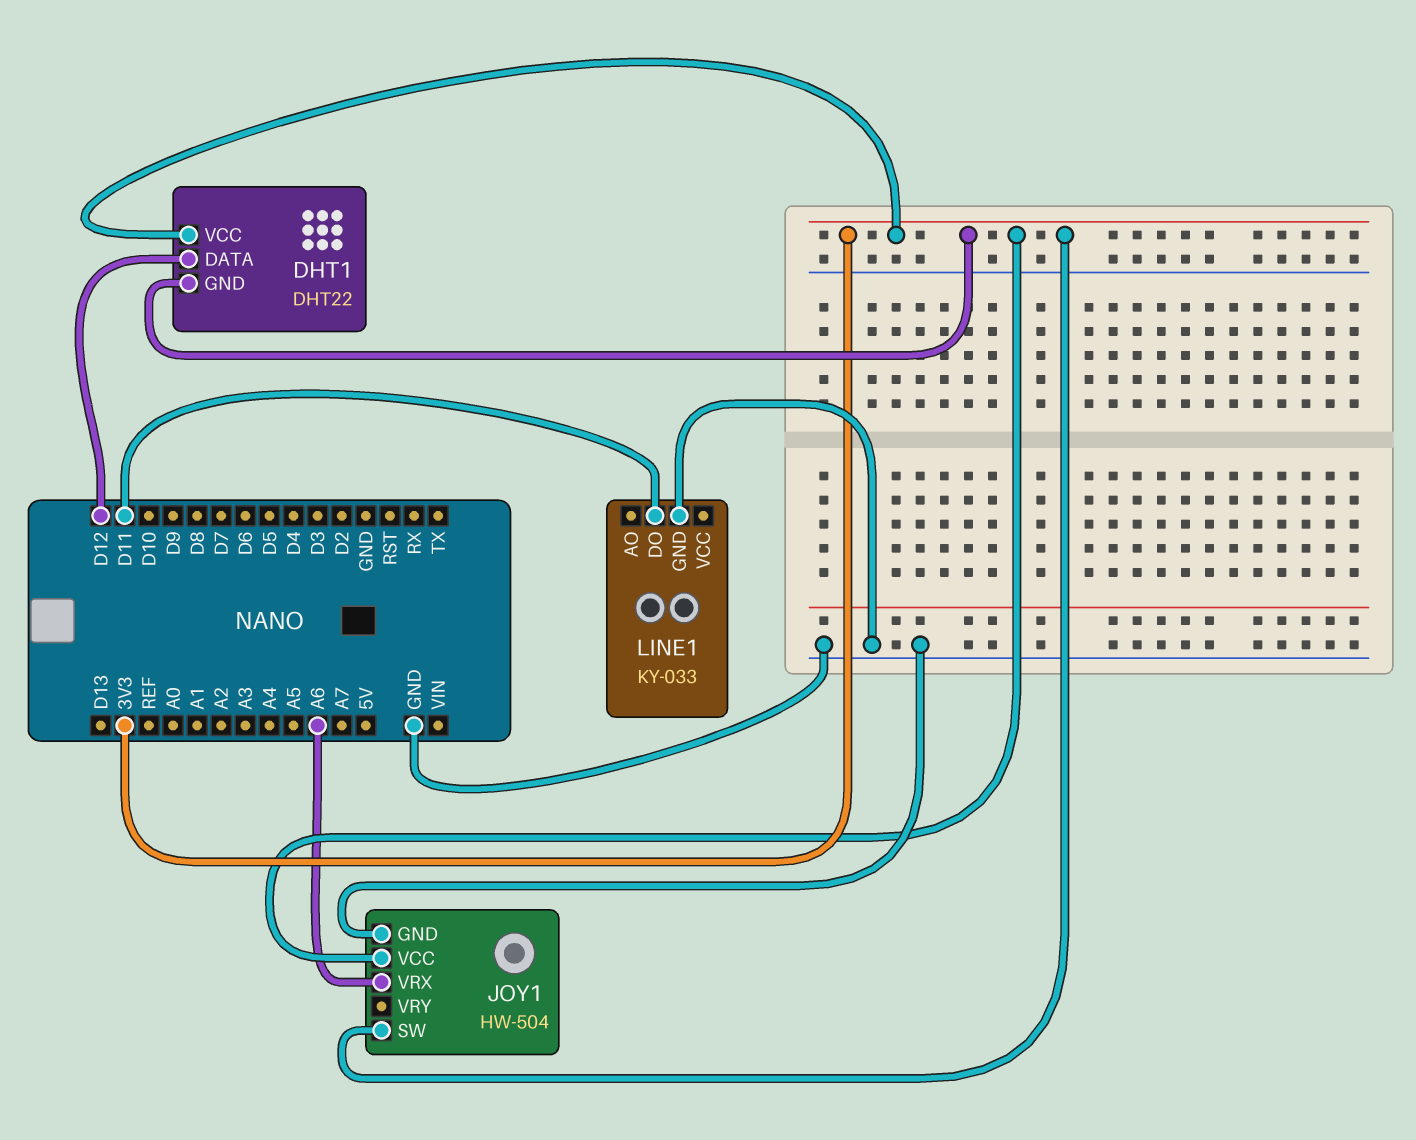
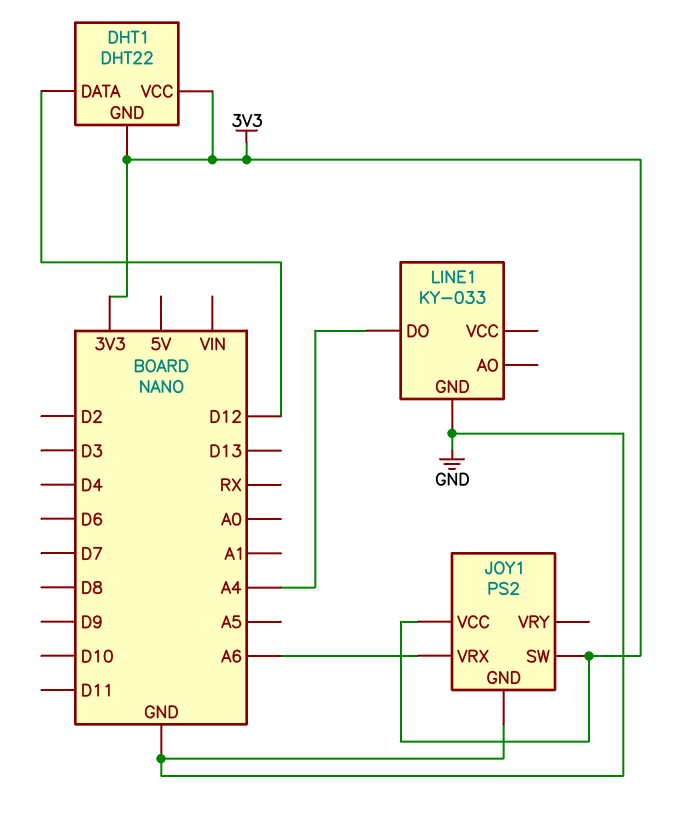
JOY1: HW-504 -> PS2
LINE1 pin DO: D11 -> A4

